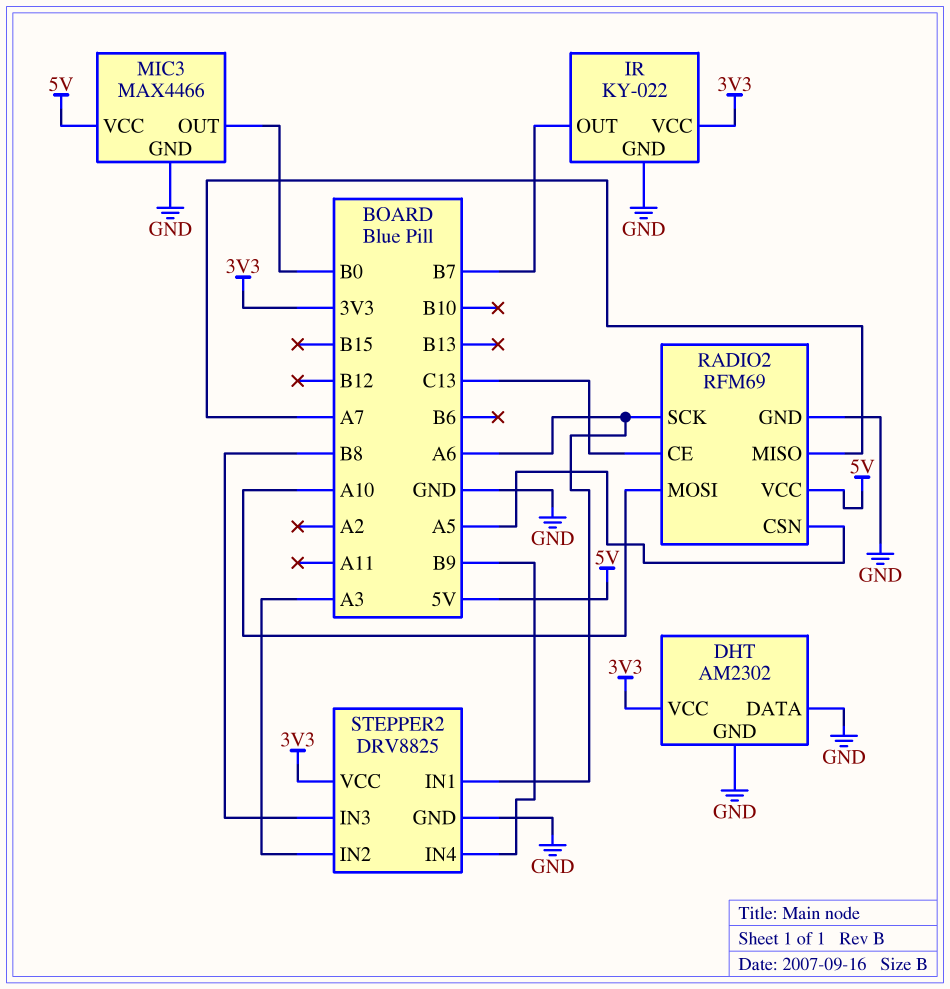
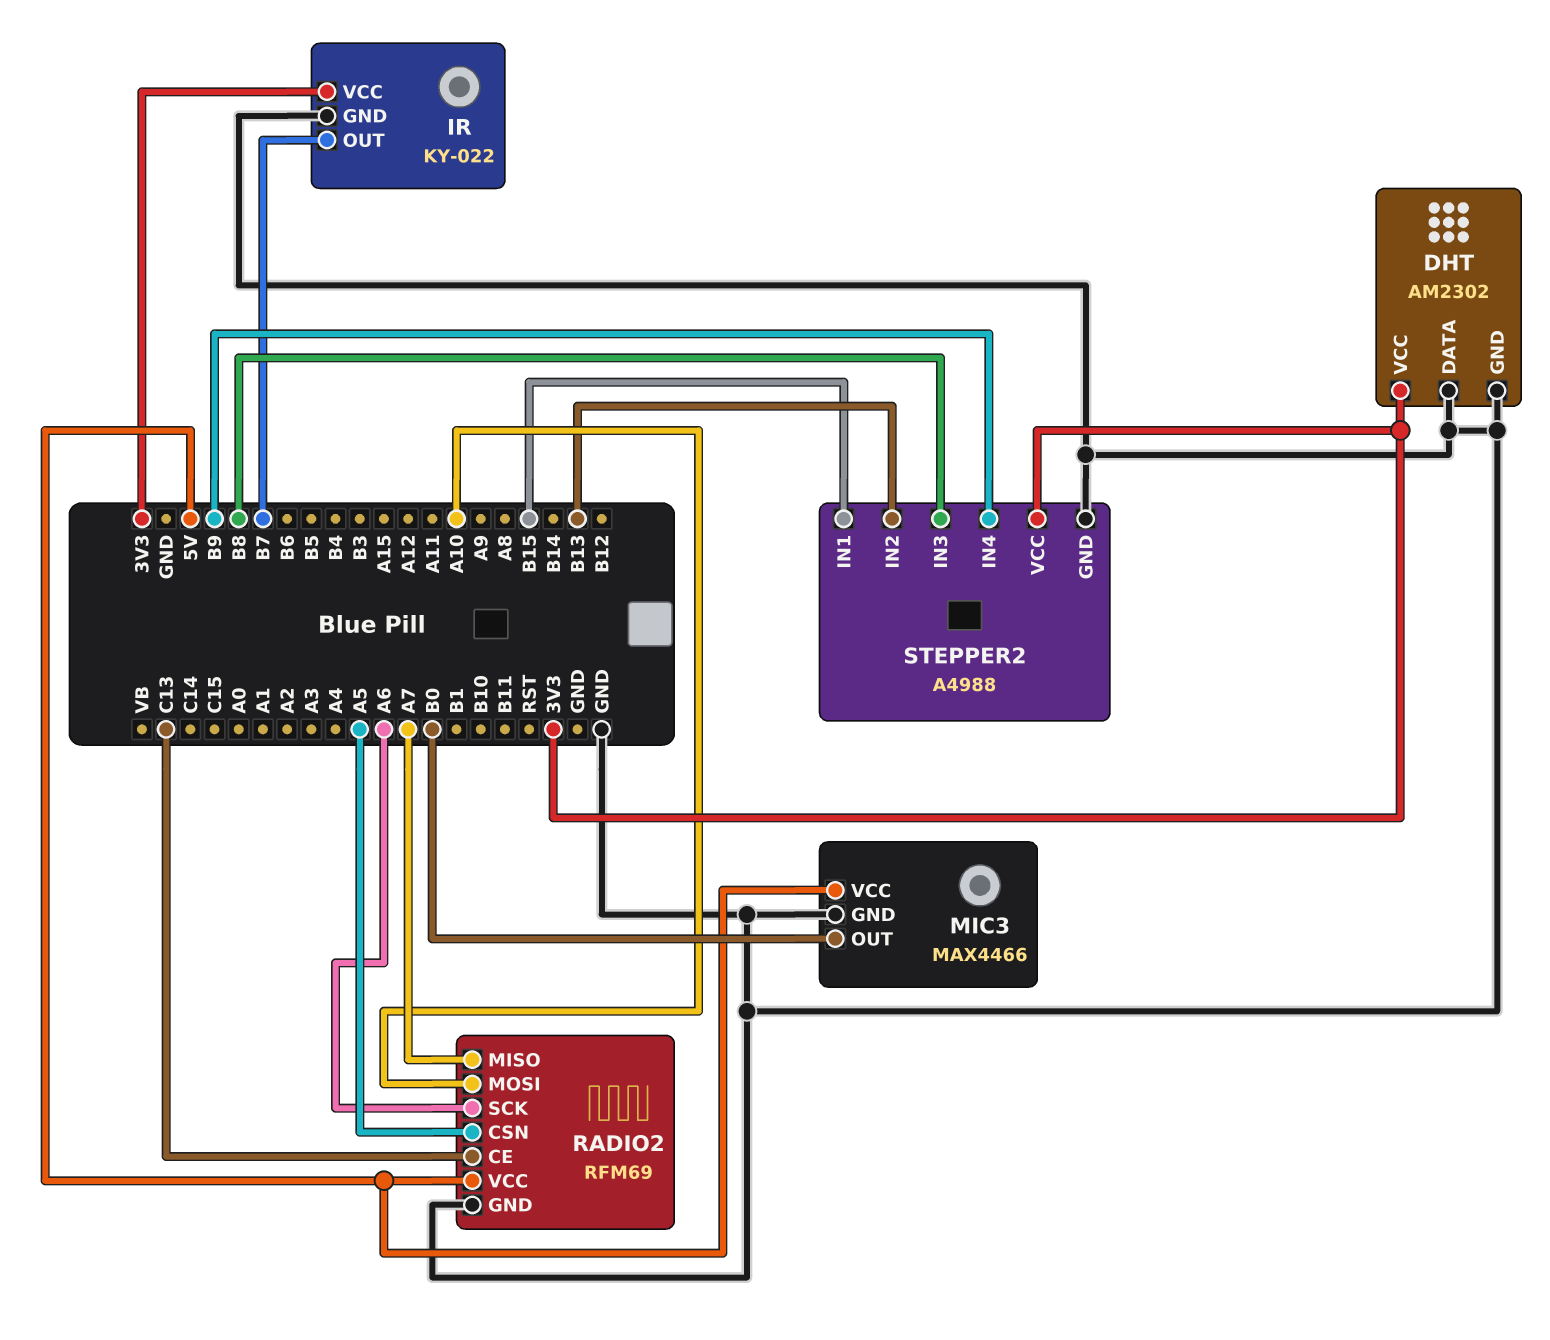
STEPPER2: DRV8825 -> A4988
STEPPER2 pin IN1: A6 -> B15
STEPPER2 pin IN2: A3 -> B13

